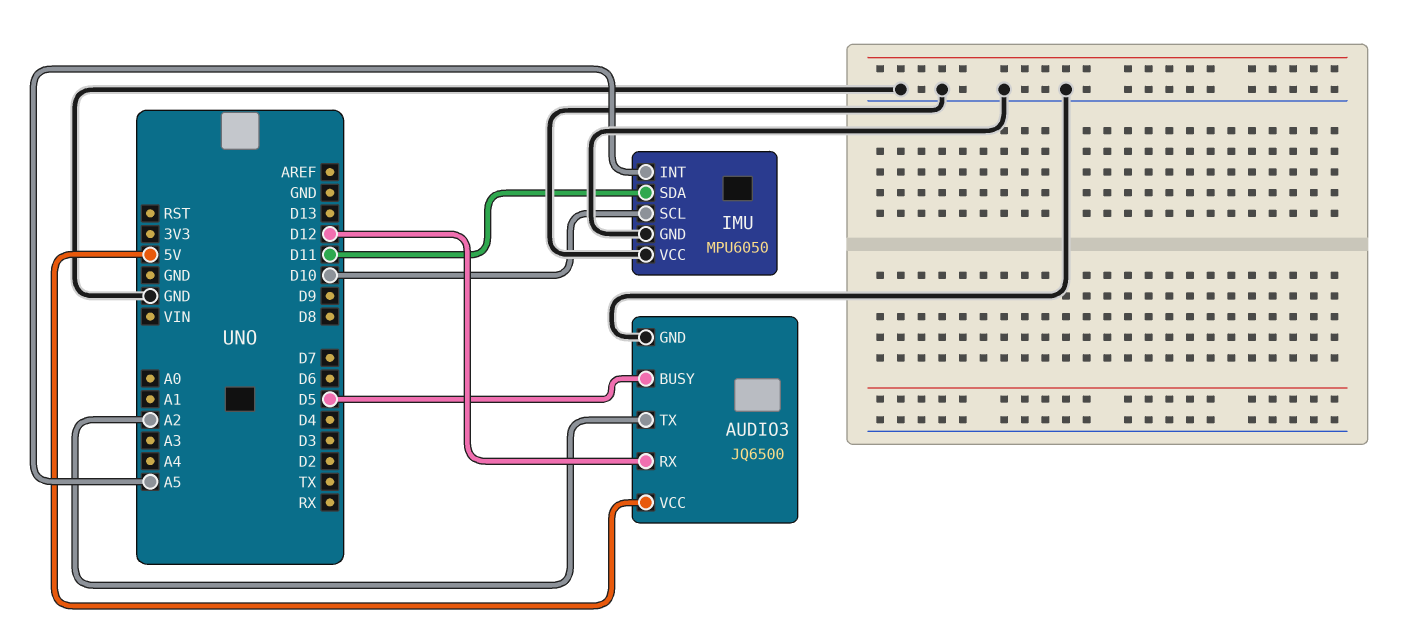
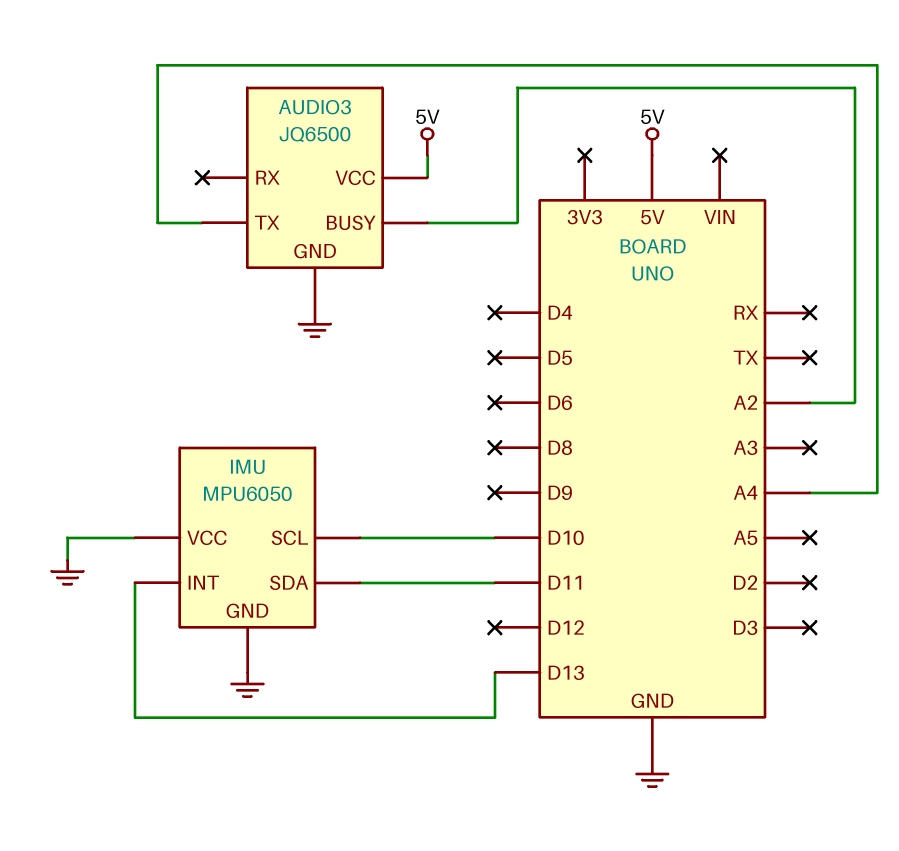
AUDIO3 pin BUSY: D5 -> A2
AUDIO3 pin RX: D12 -> none
AUDIO3 pin TX: A2 -> A4
IMU pin INT: A5 -> D13

